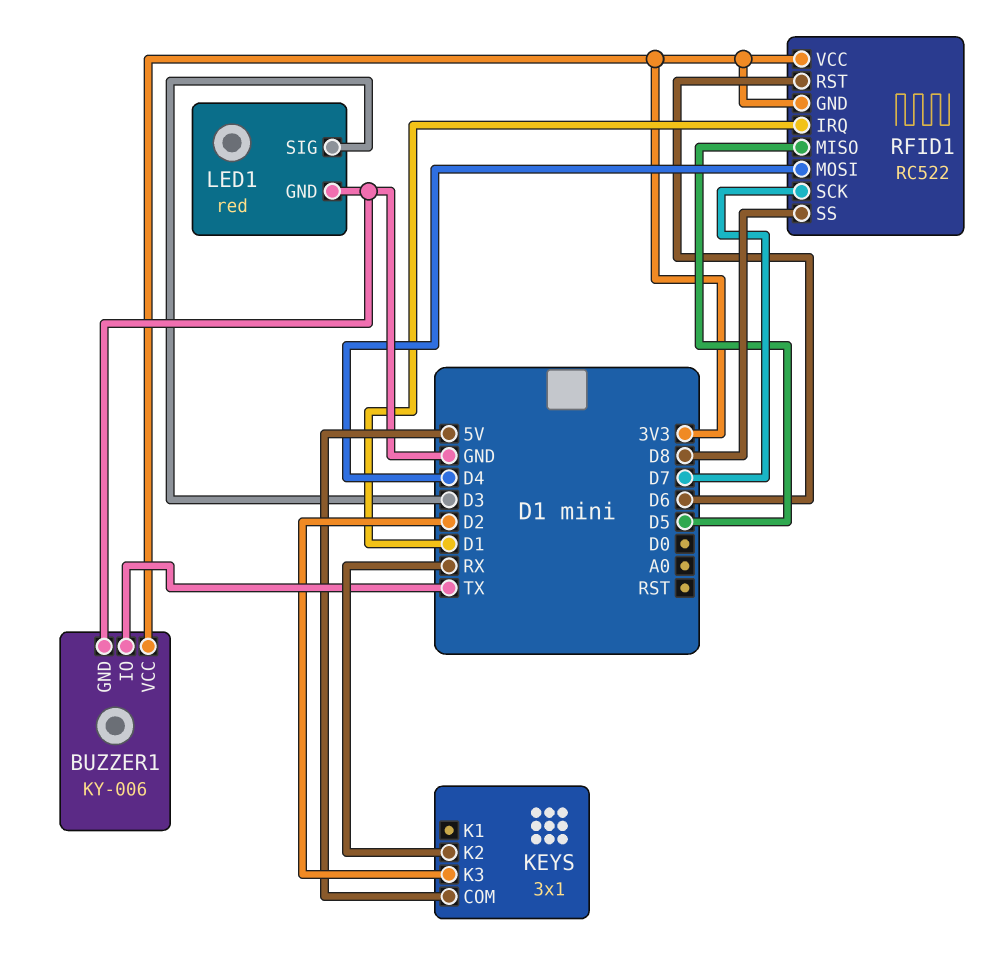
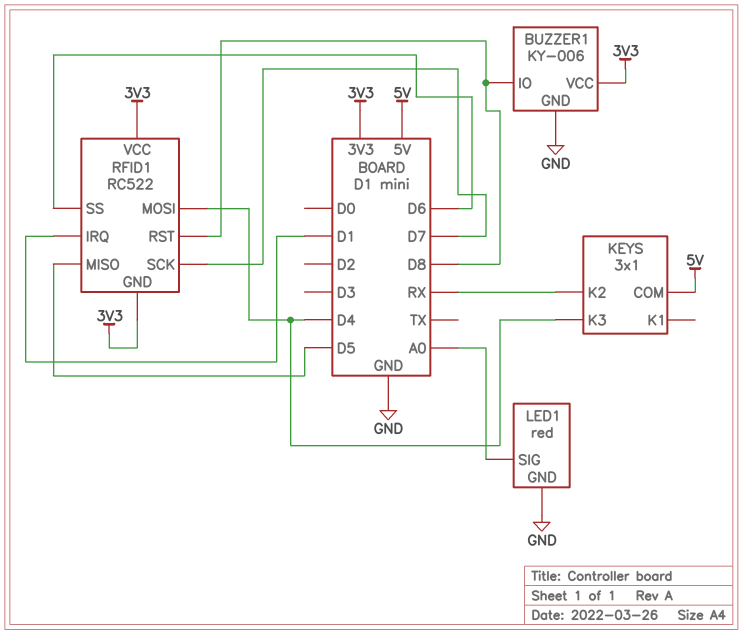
BUZZER1 pin IO: TX -> D8
KEYS pin K3: D2 -> D4
LED1 pin SIG: D3 -> A0
RFID1 pin RST: D6 -> D8
RFID1 pin SS: D8 -> D6

